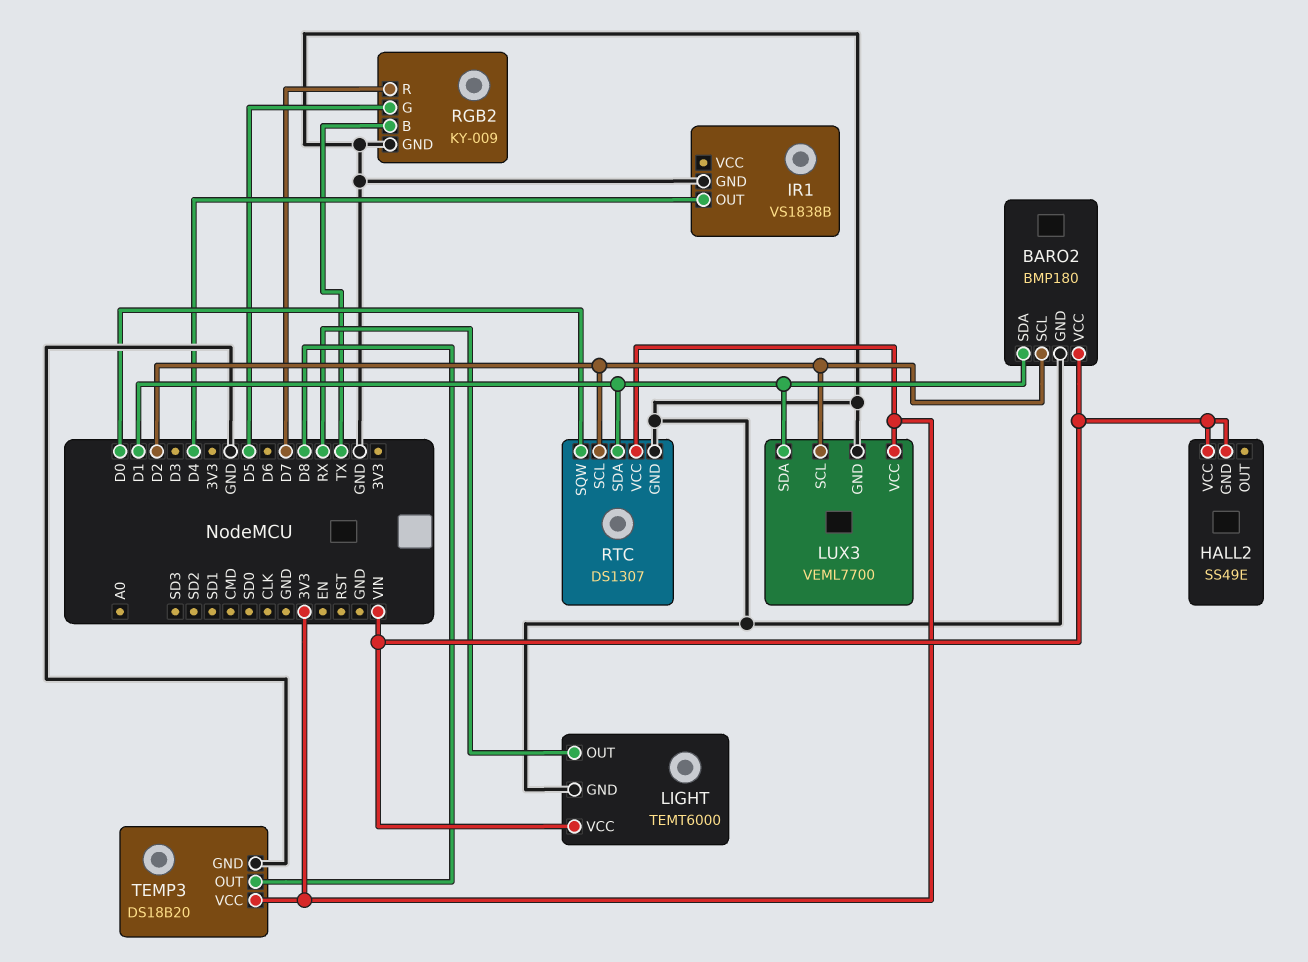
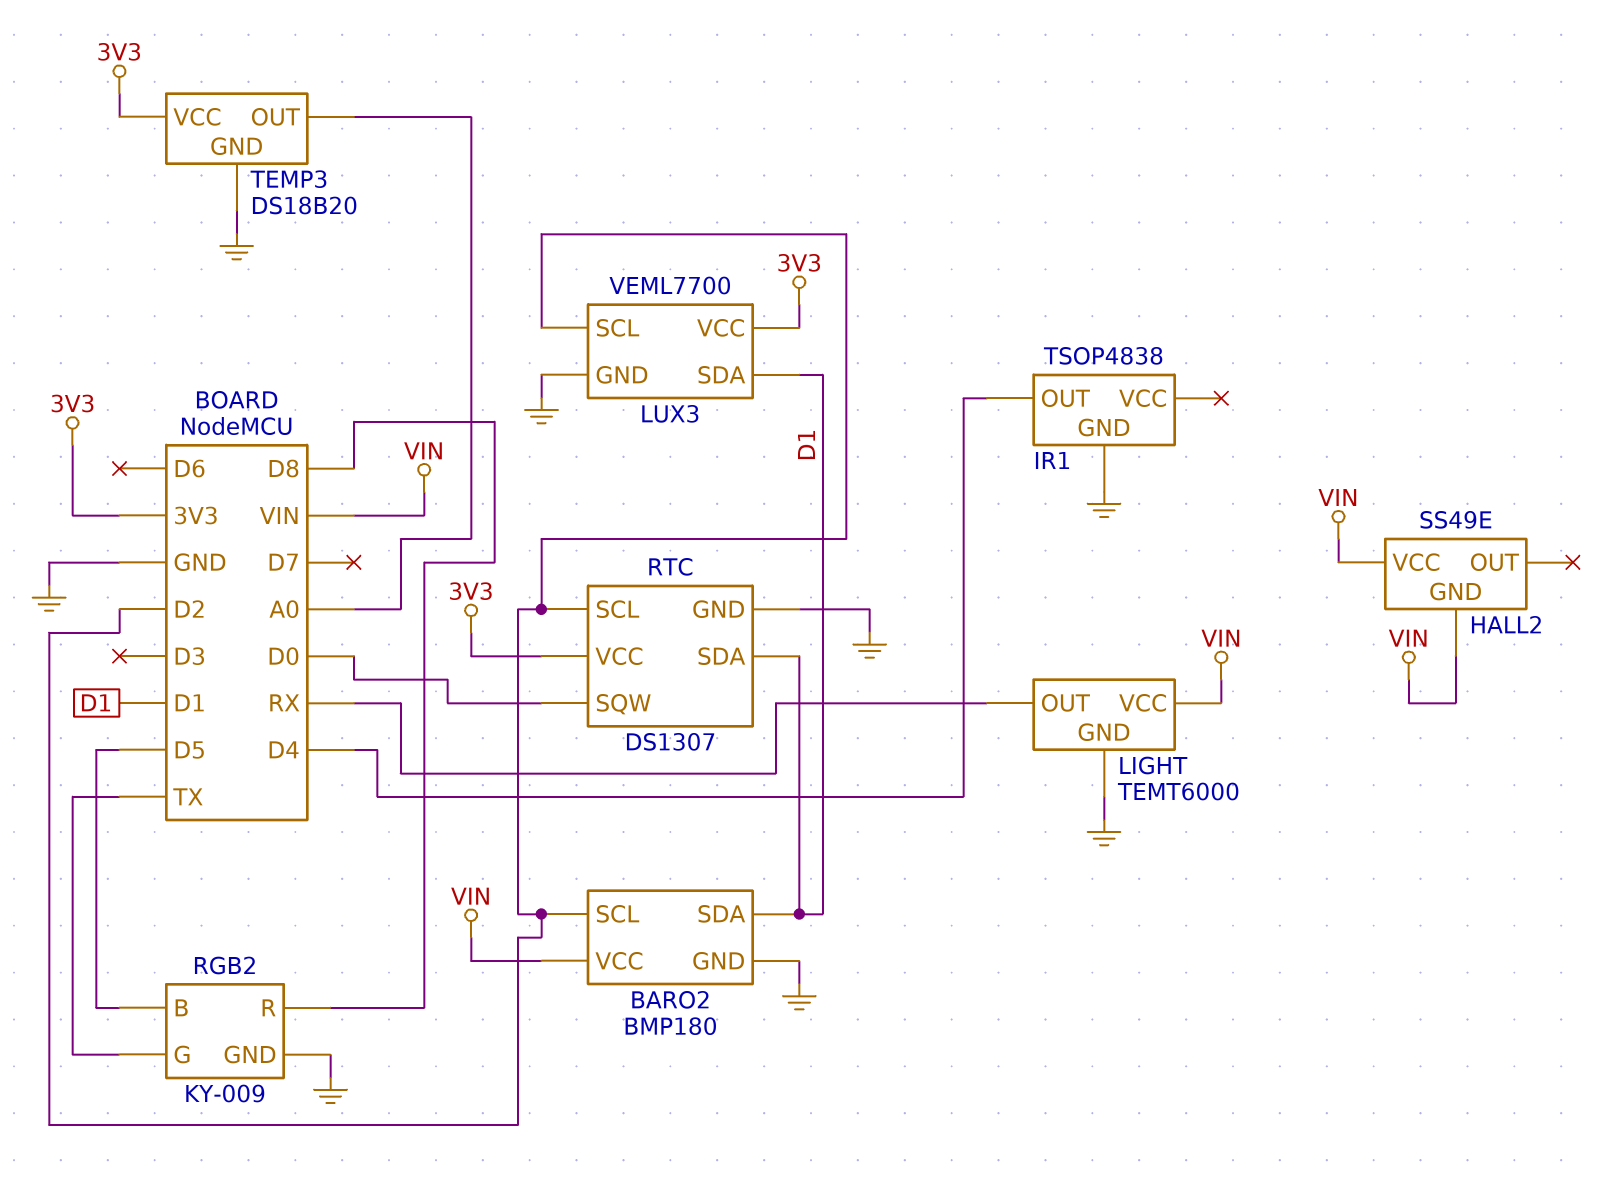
IR1: VS1838B -> TSOP4838
RGB2 pin B: TX -> D5
RGB2 pin G: D5 -> TX
RGB2 pin R: D7 -> D8
TEMP3 pin OUT: D8 -> A0

